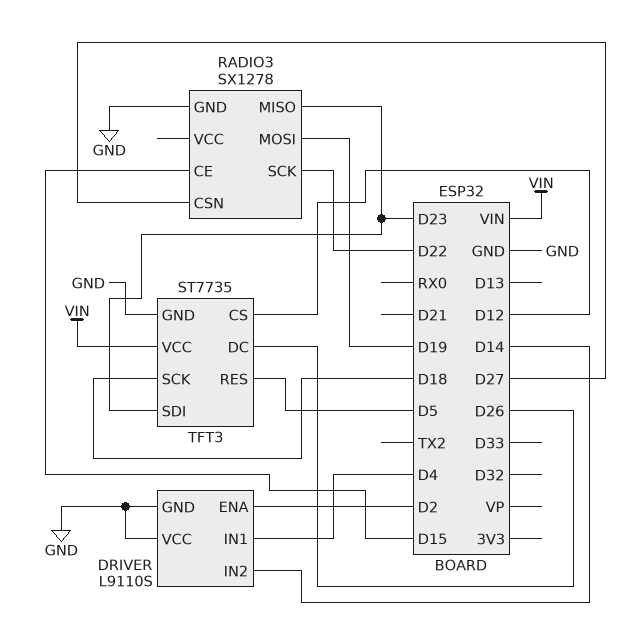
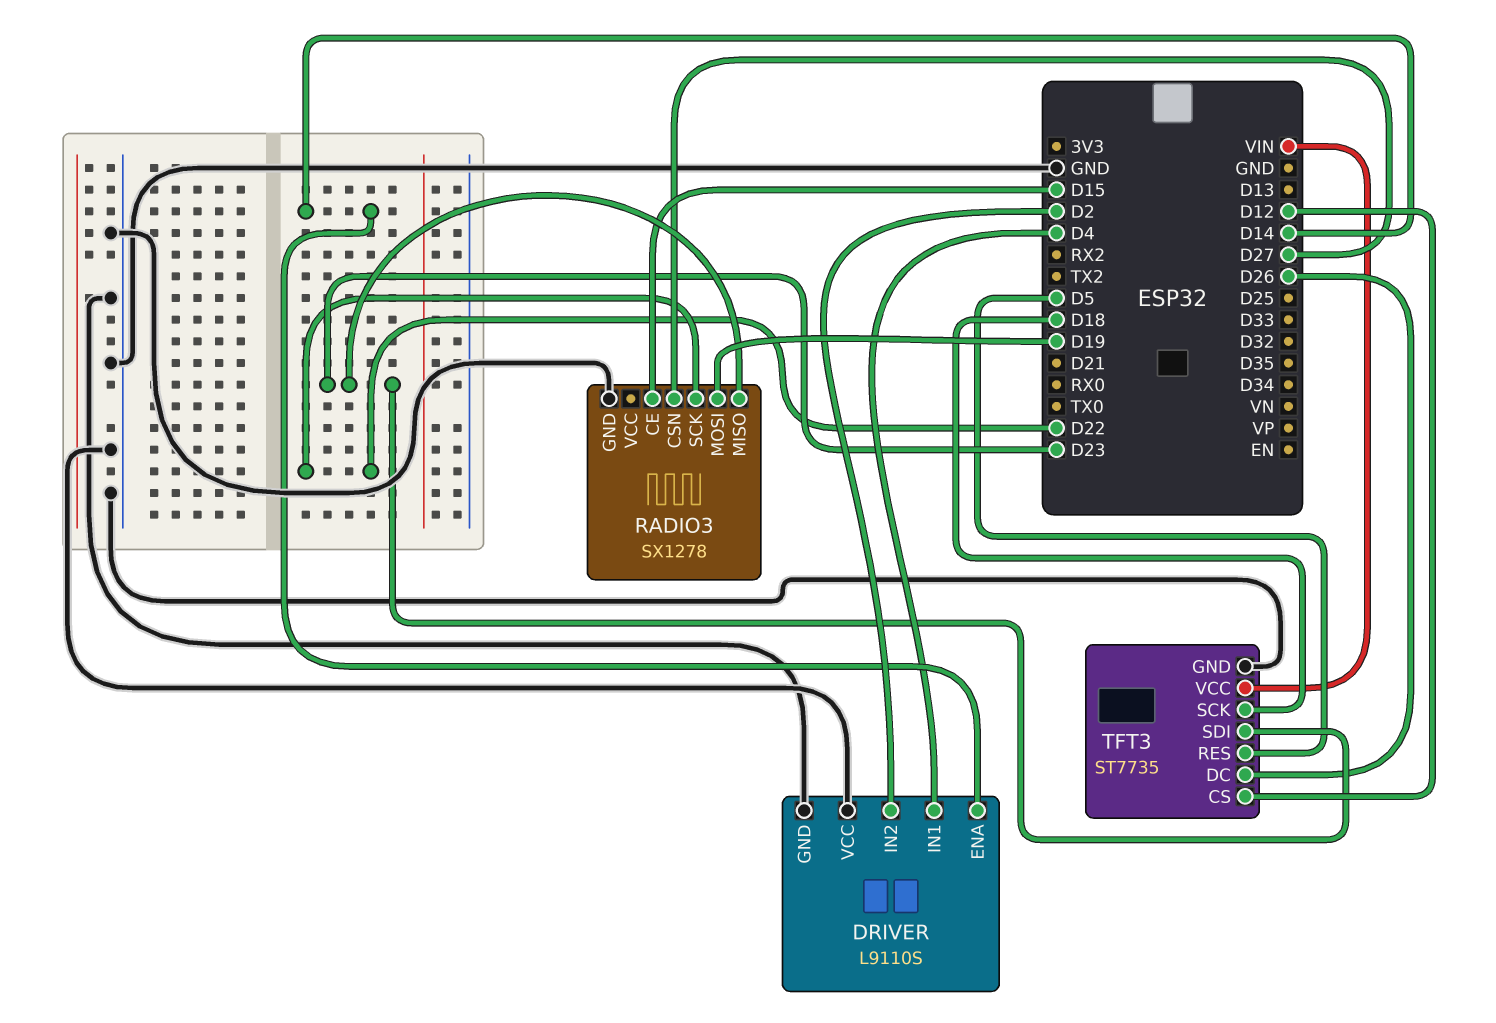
DRIVER pin ENA: D2 -> D14
DRIVER pin IN2: D14 -> D2

